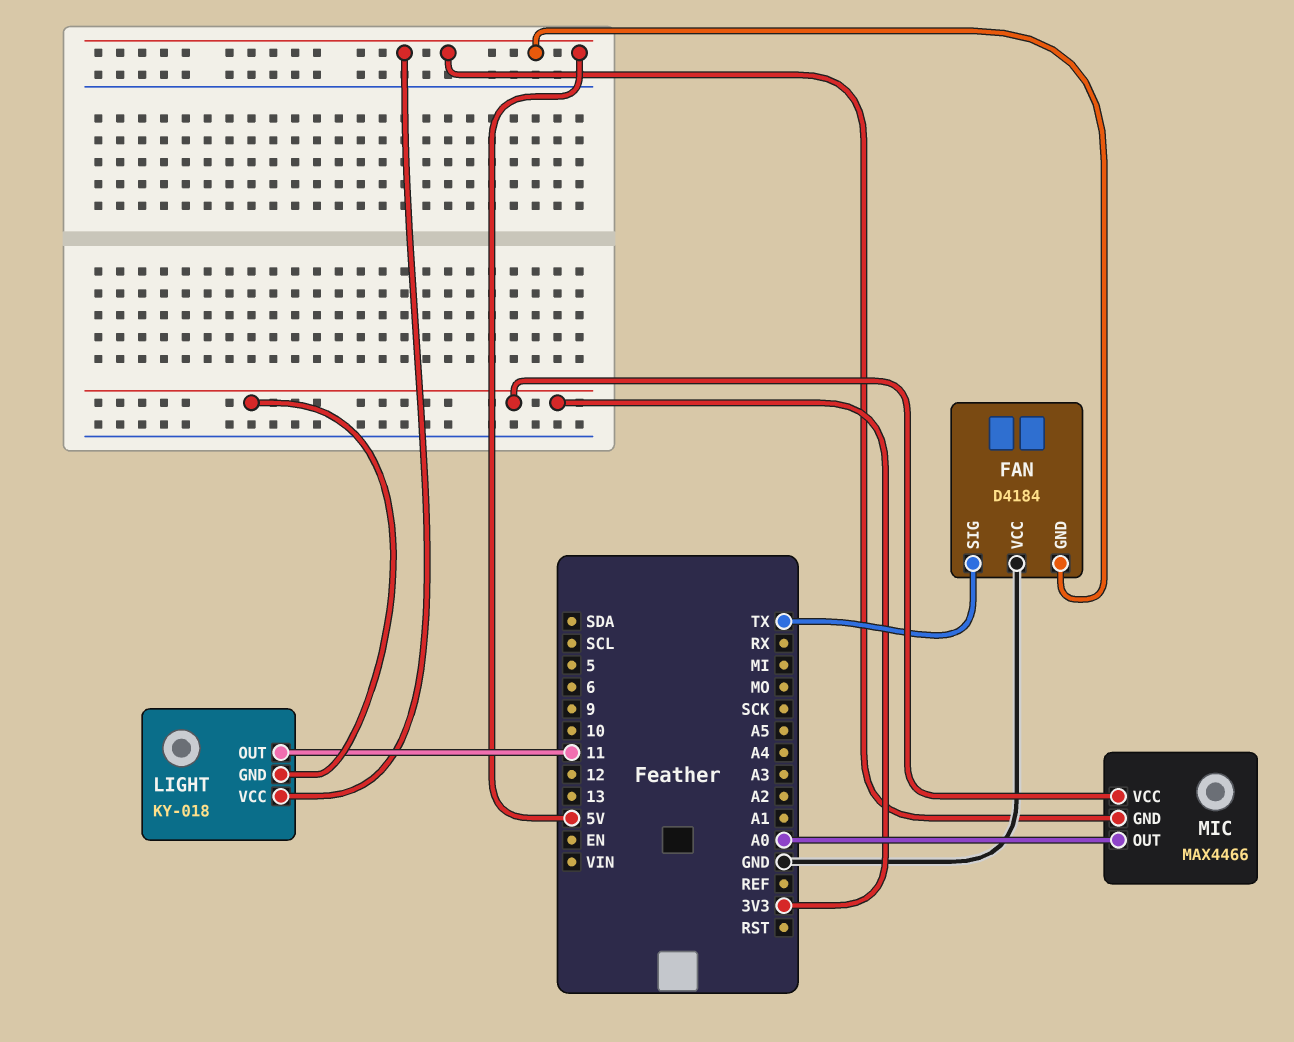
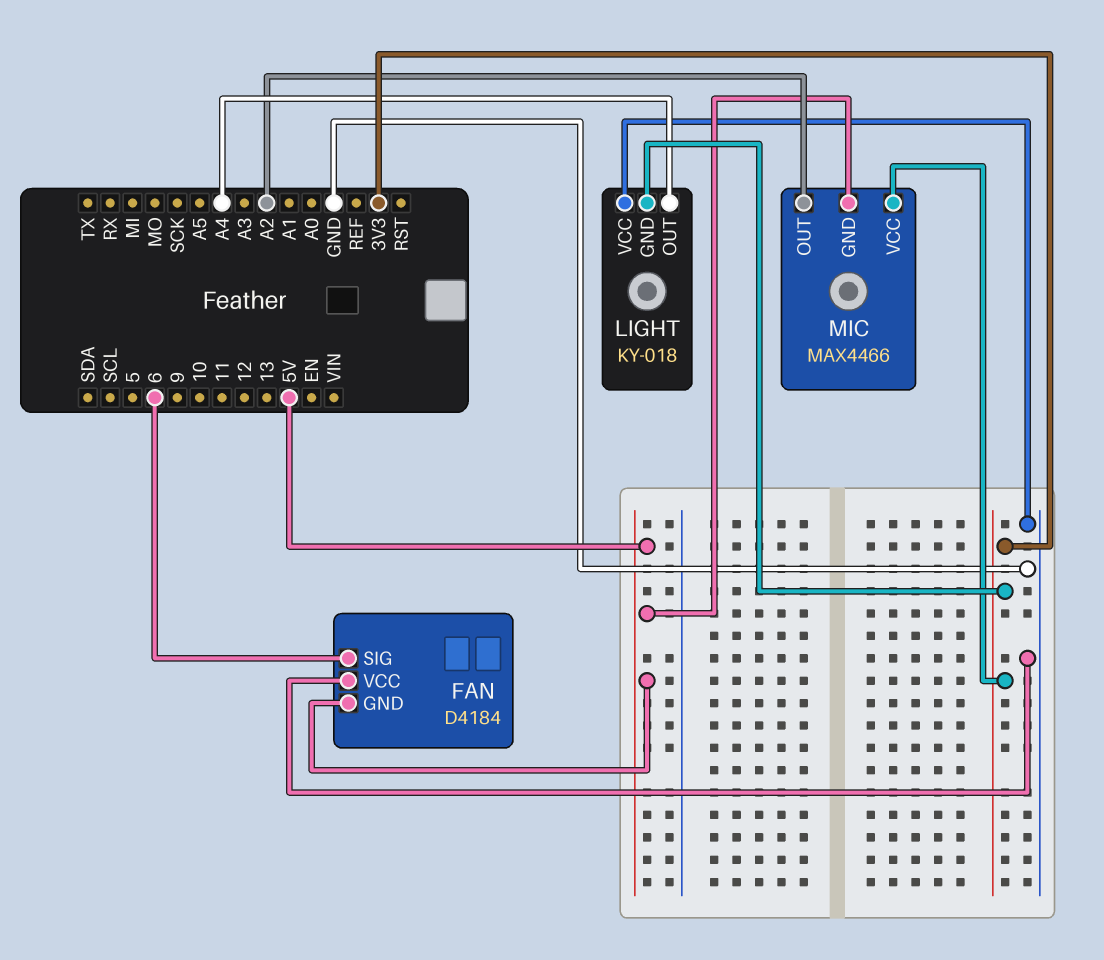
FAN pin SIG: TX -> 6
LIGHT pin OUT: 11 -> A4
LIGHT pin VCC: 5V -> GND
MIC pin OUT: A0 -> A2

